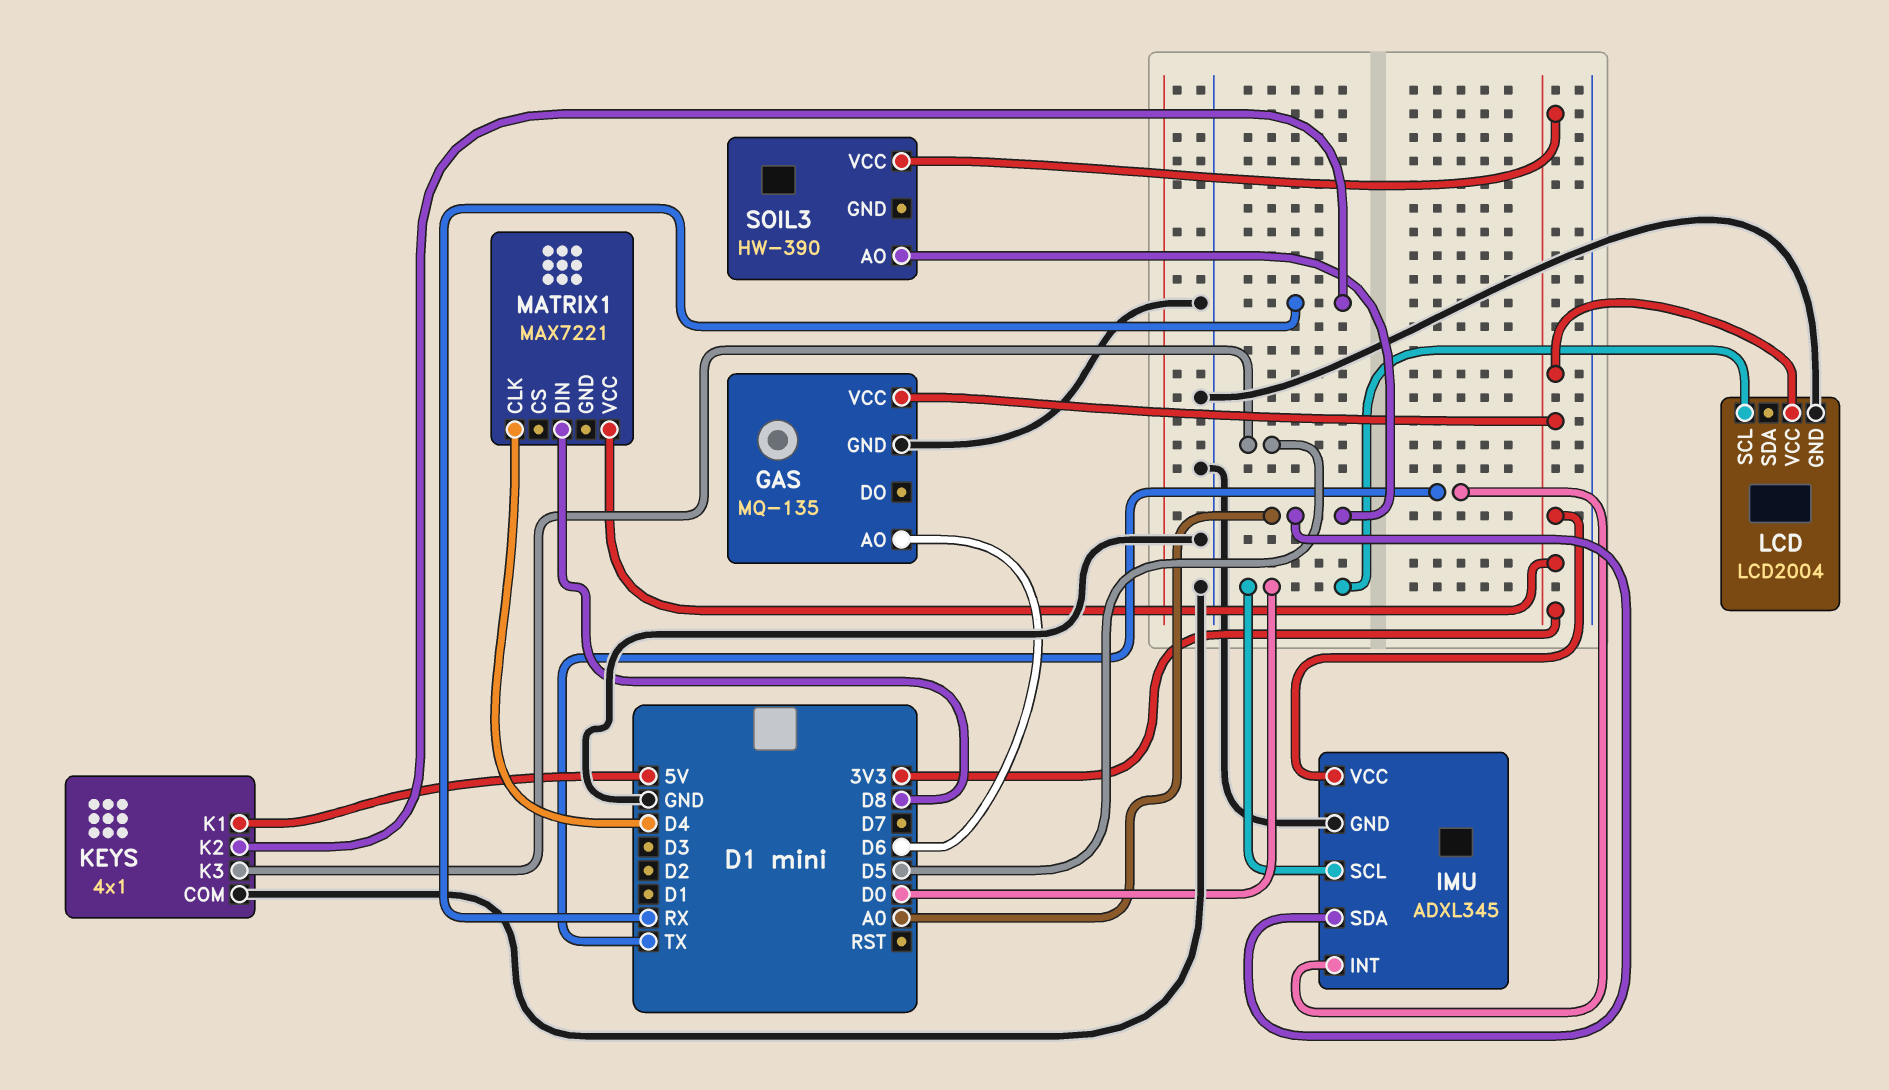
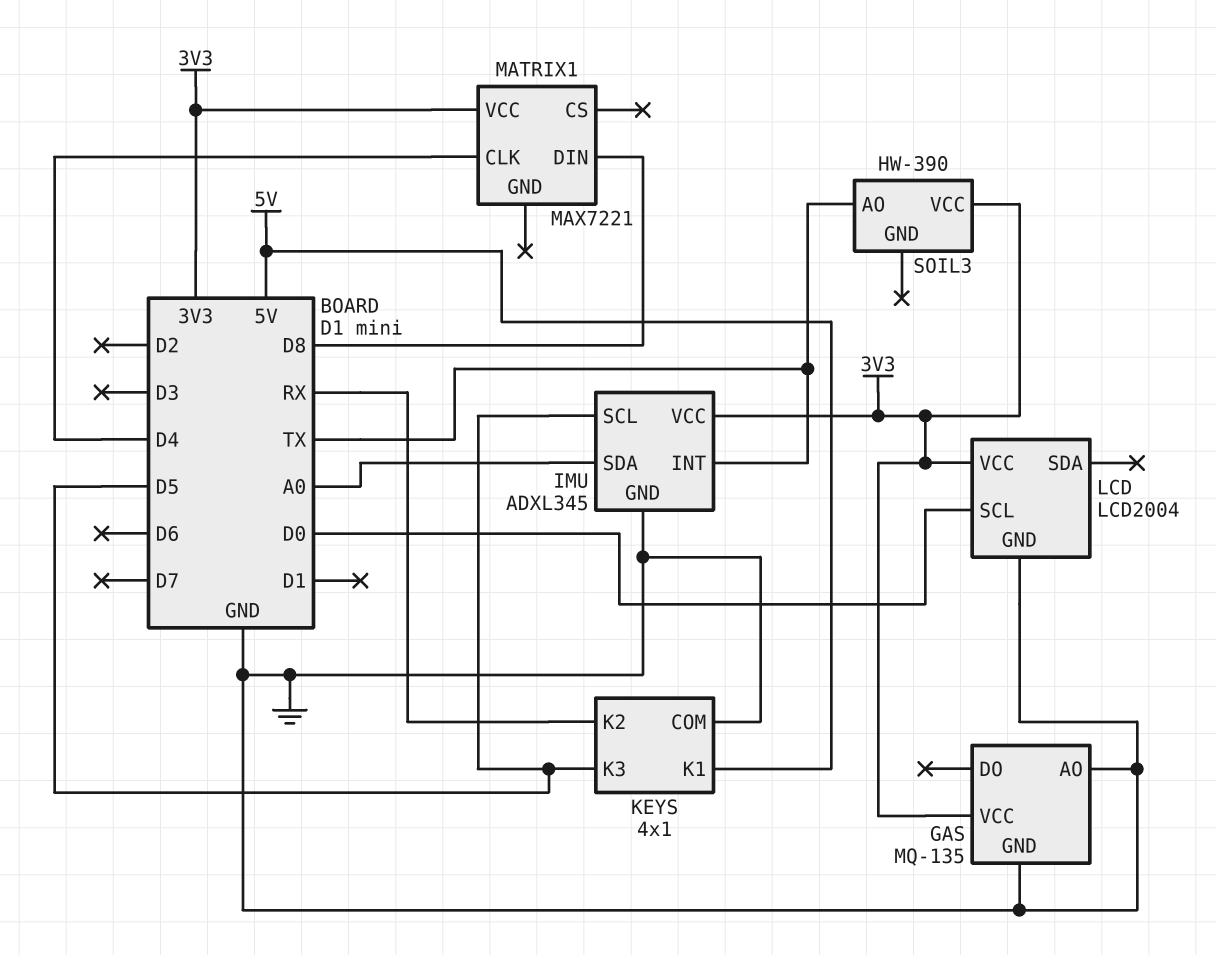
GAS pin AO: D6 -> GND
IMU pin SCL: D0 -> D5
SOIL3 pin AO: A0 -> TX

